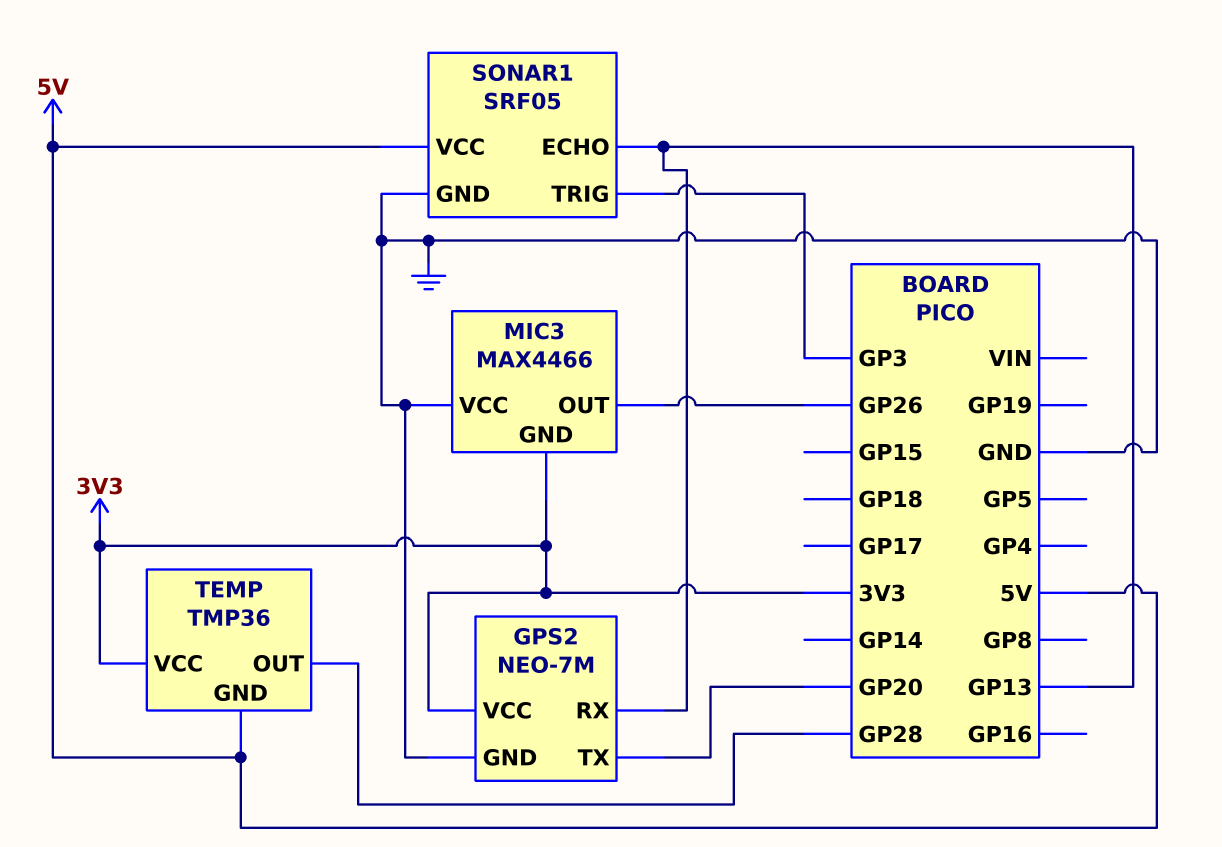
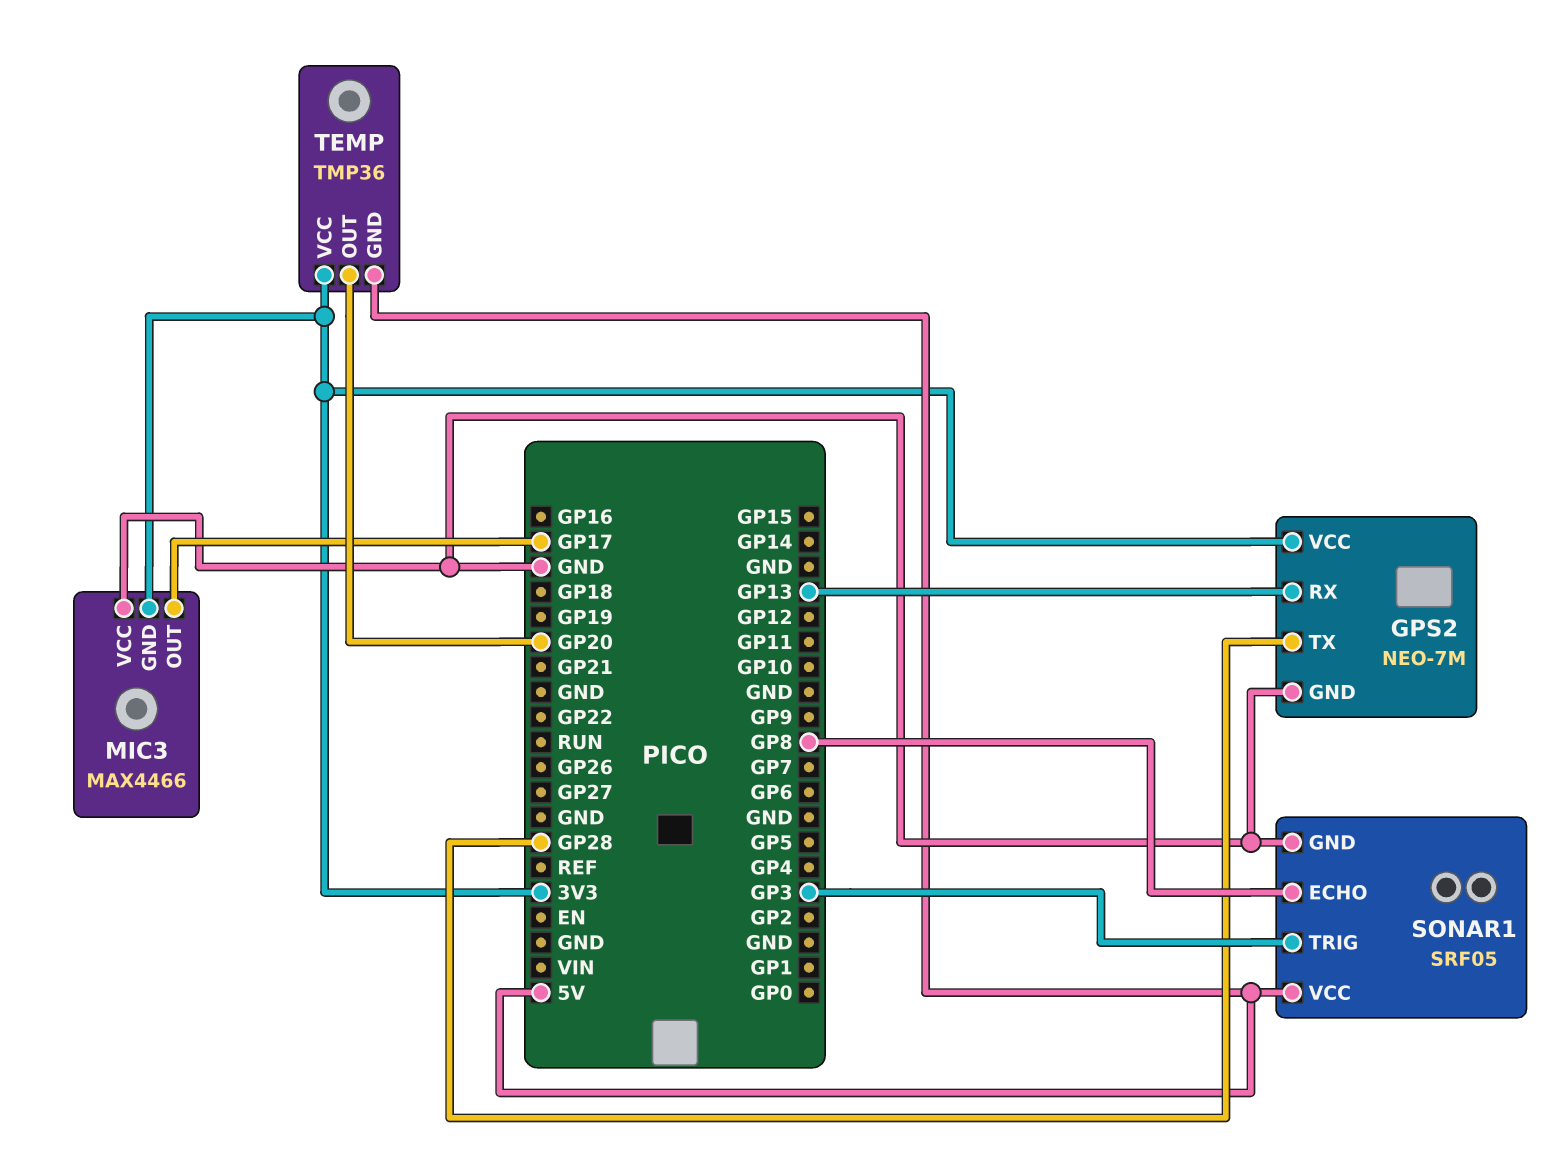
GPS2 pin TX: GP20 -> GP28
MIC3 pin OUT: GP26 -> GP17
SONAR1 pin ECHO: GP13 -> GP8
TEMP pin OUT: GP28 -> GP20

